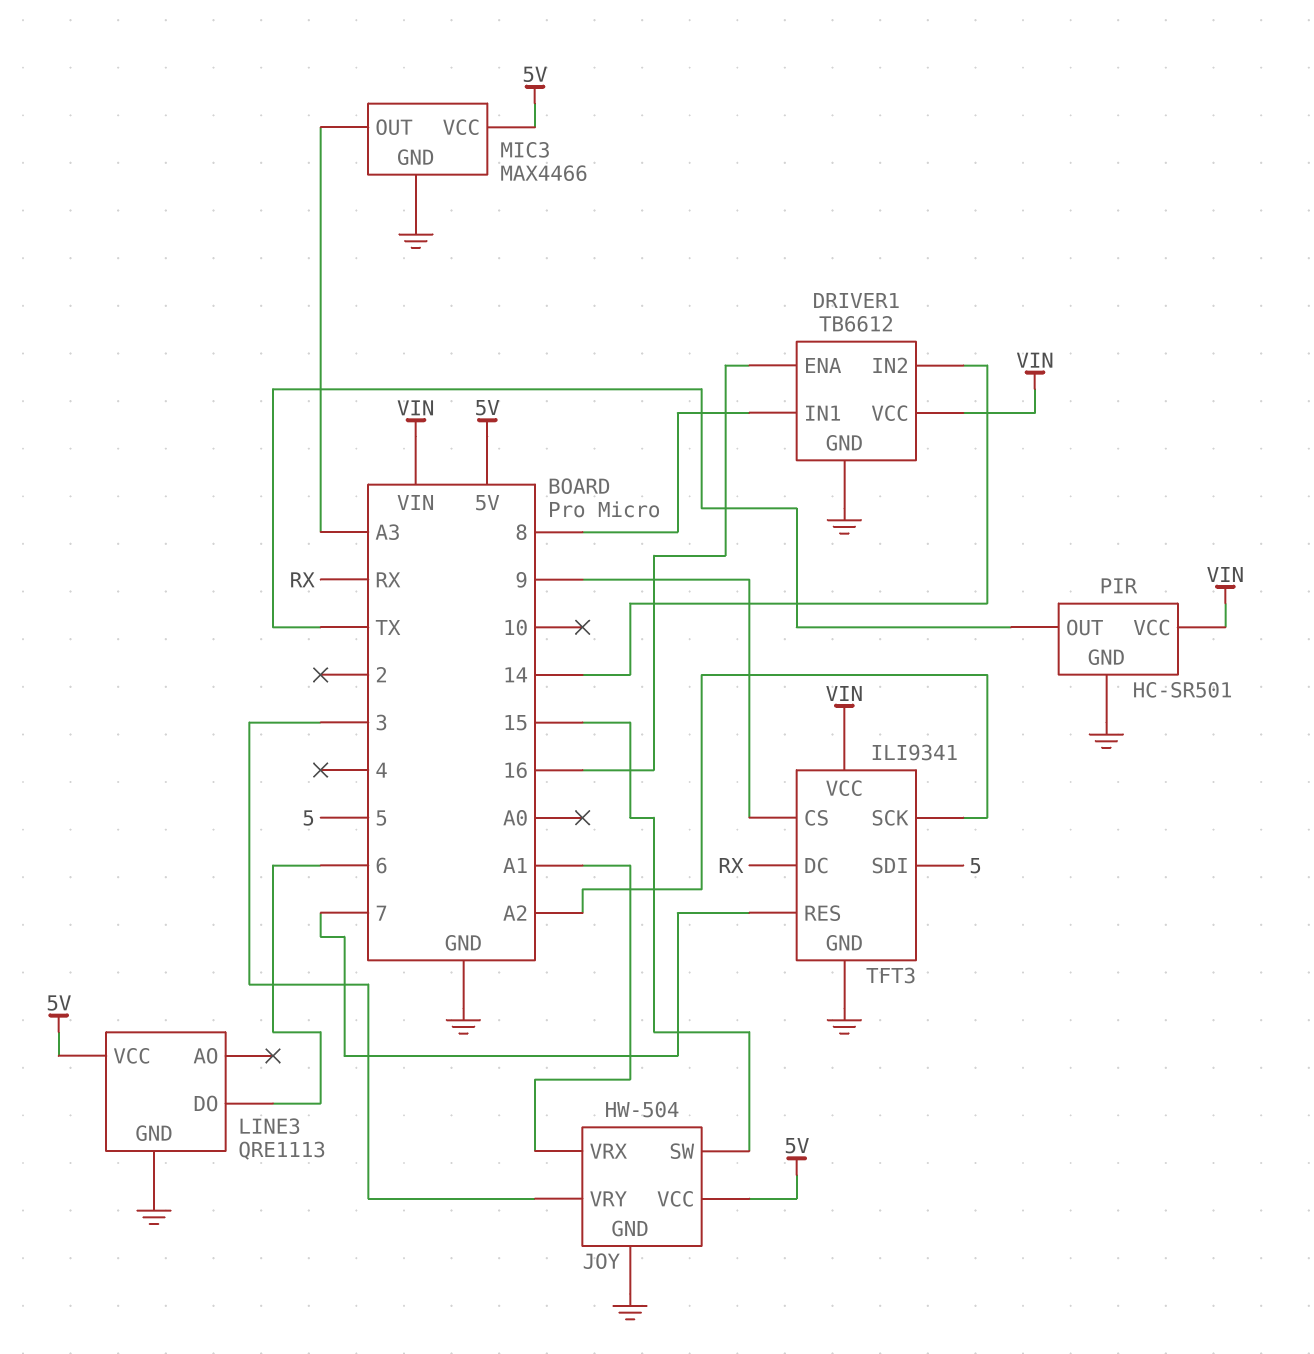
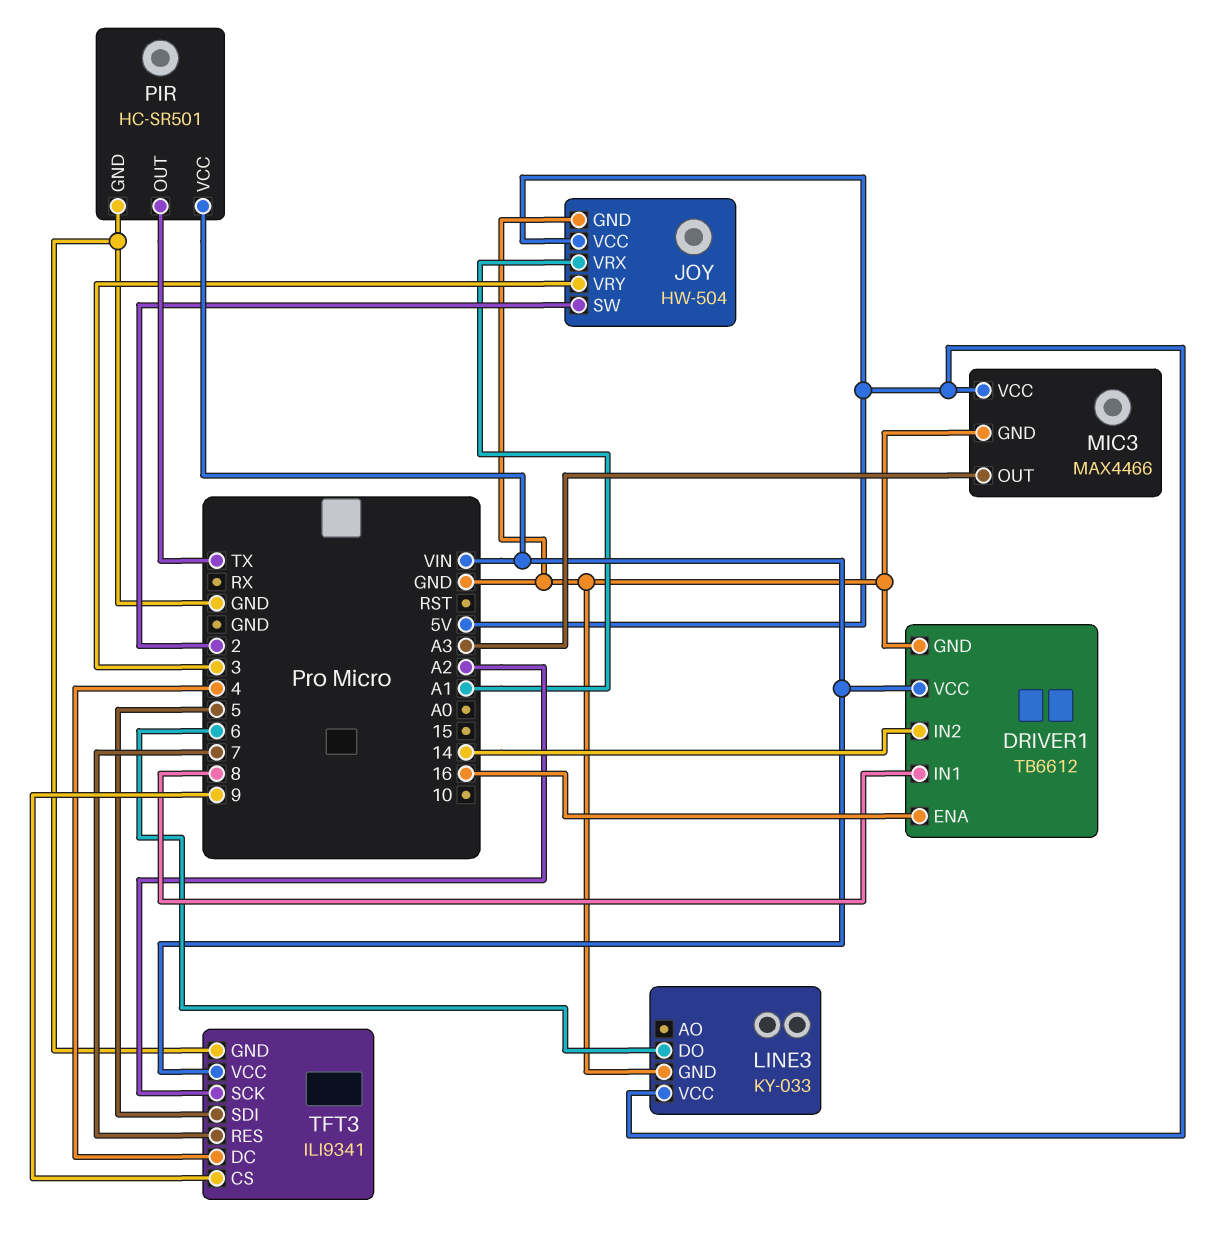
JOY pin SW: 15 -> 2
LINE3: QRE1113 -> KY-033
TFT3 pin DC: RX -> 4

